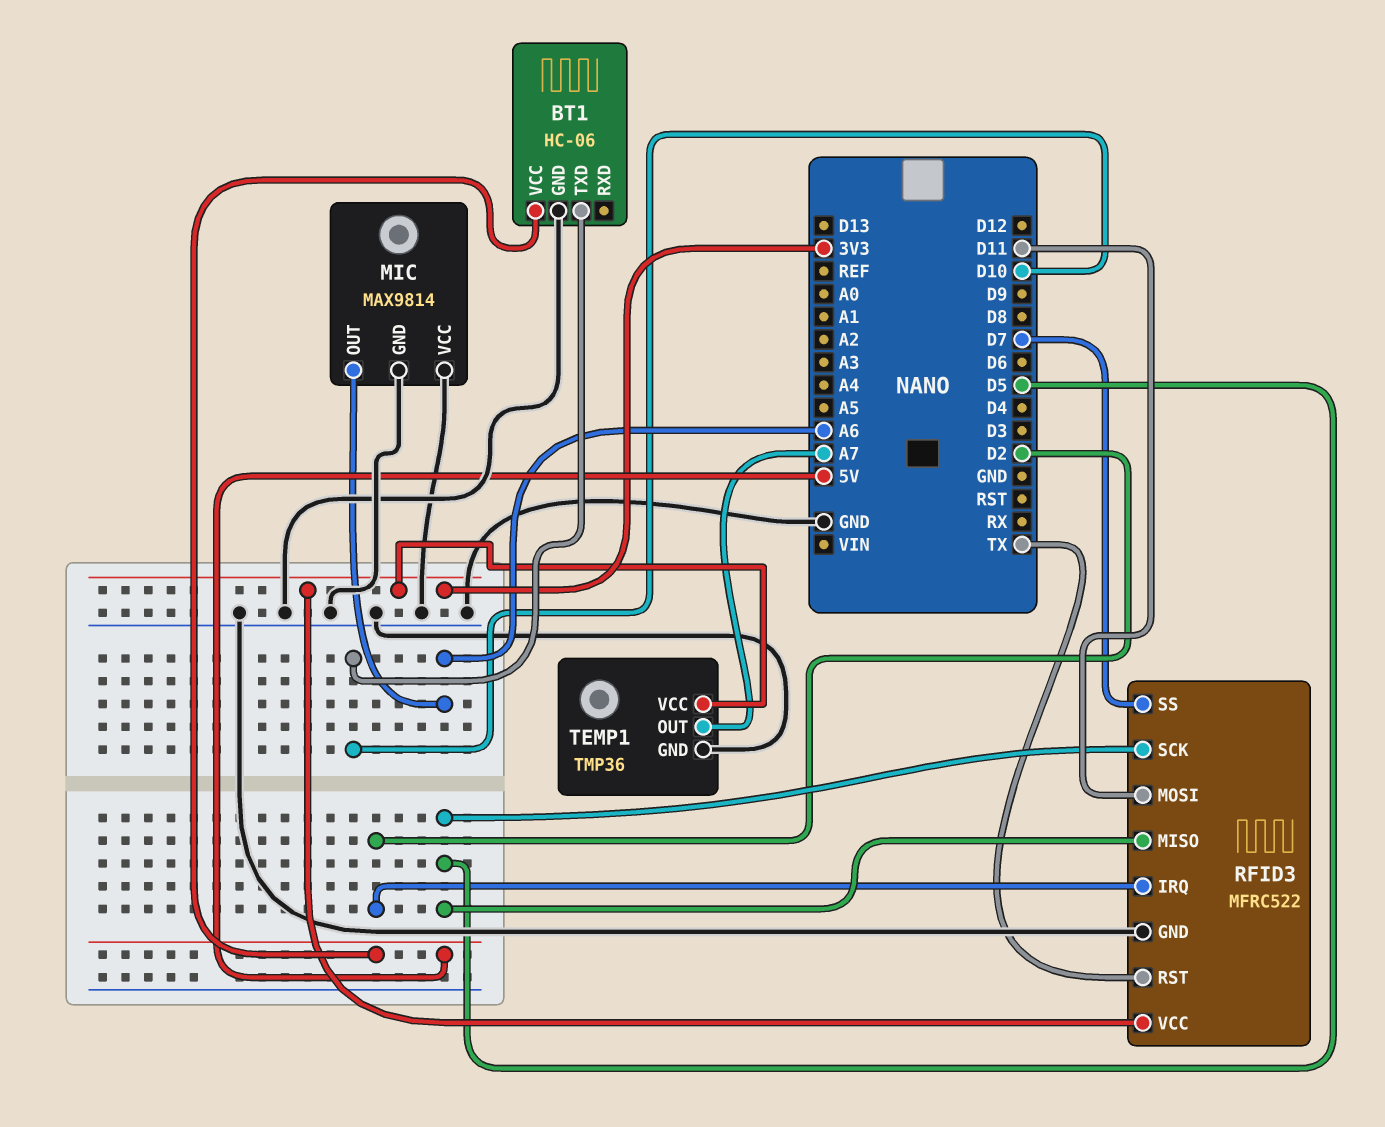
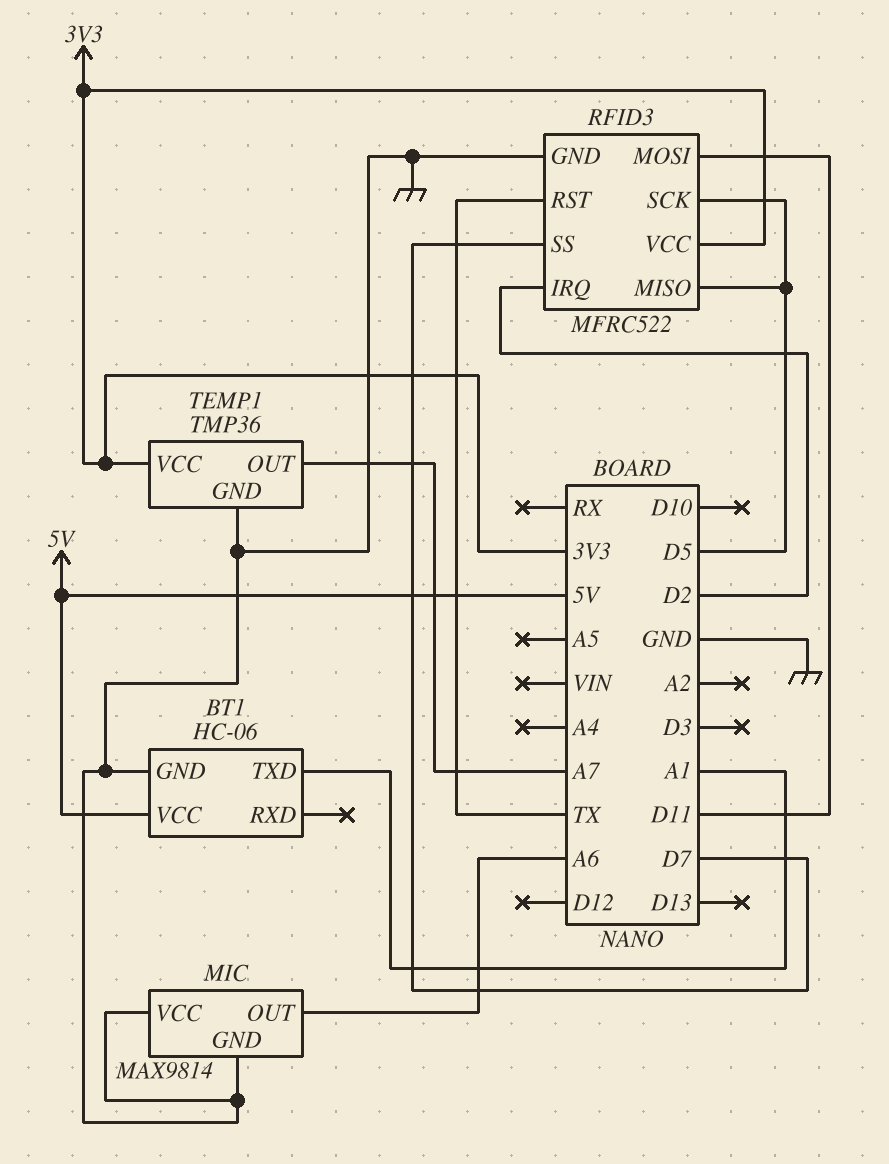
BT1 pin TXD: D10 -> A1

